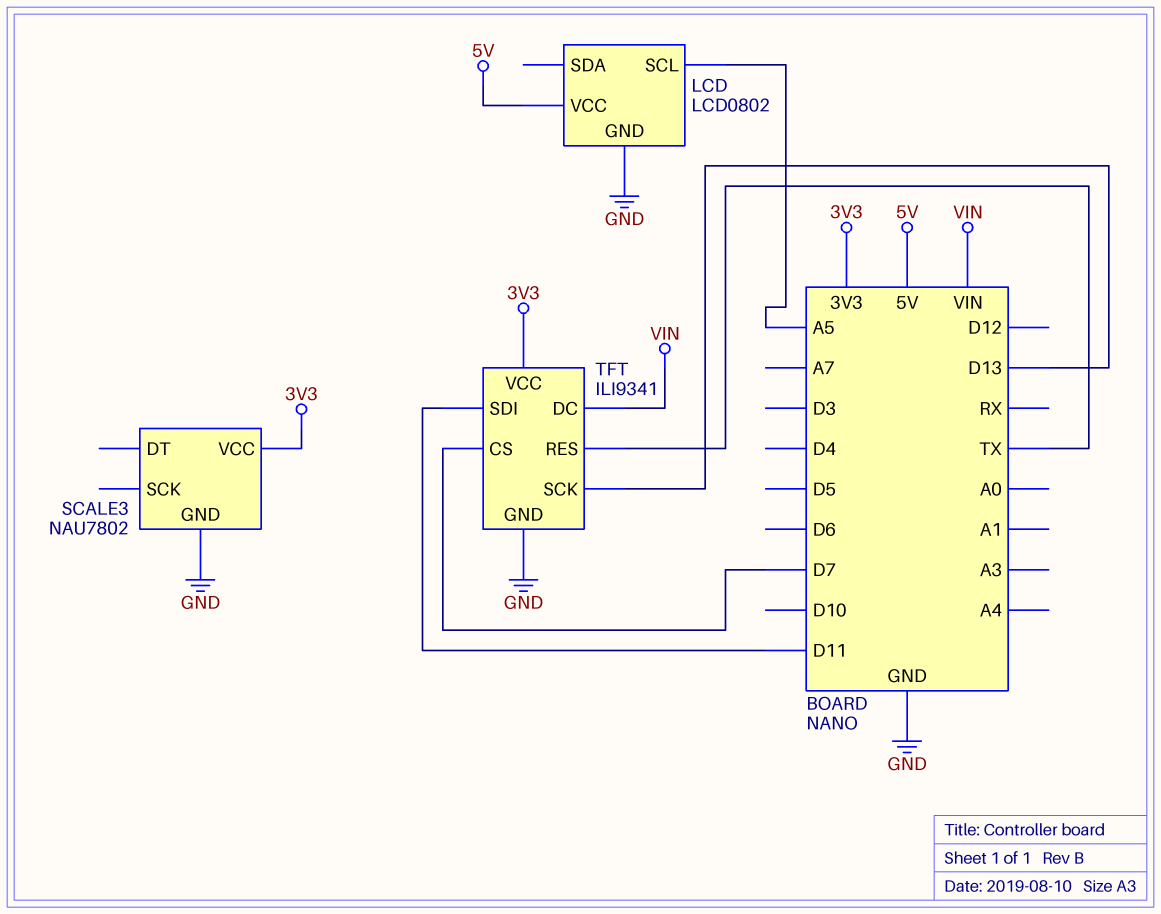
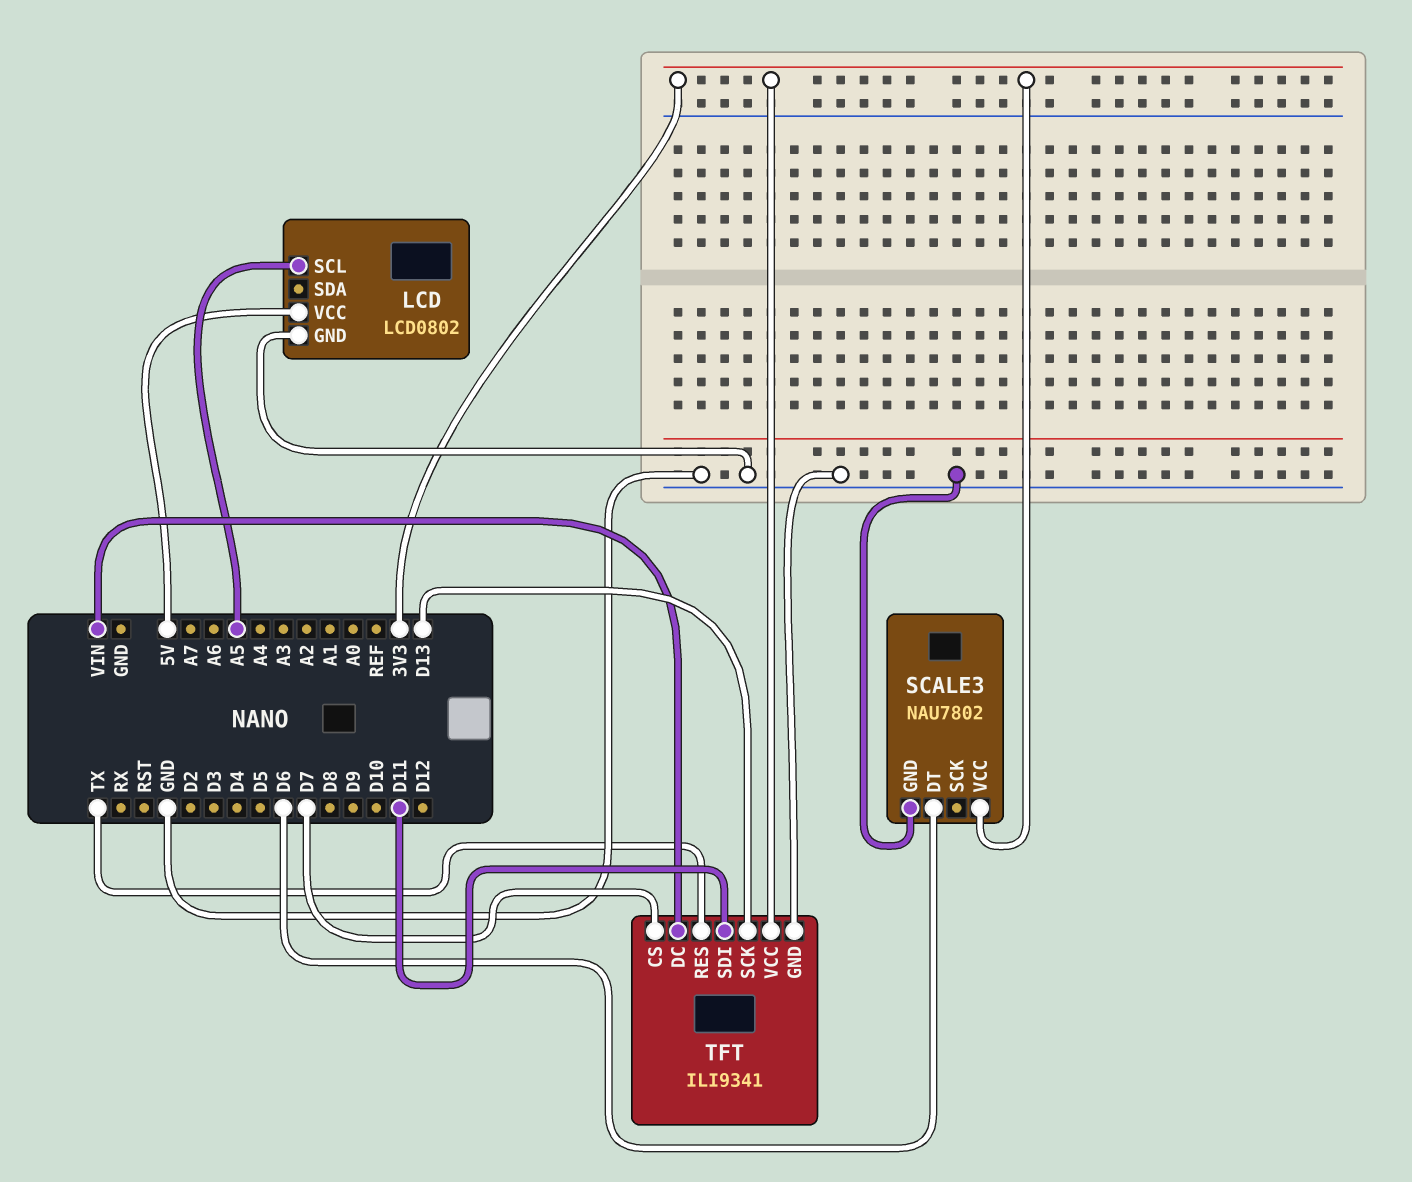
SCALE3 pin DT: none -> D6

